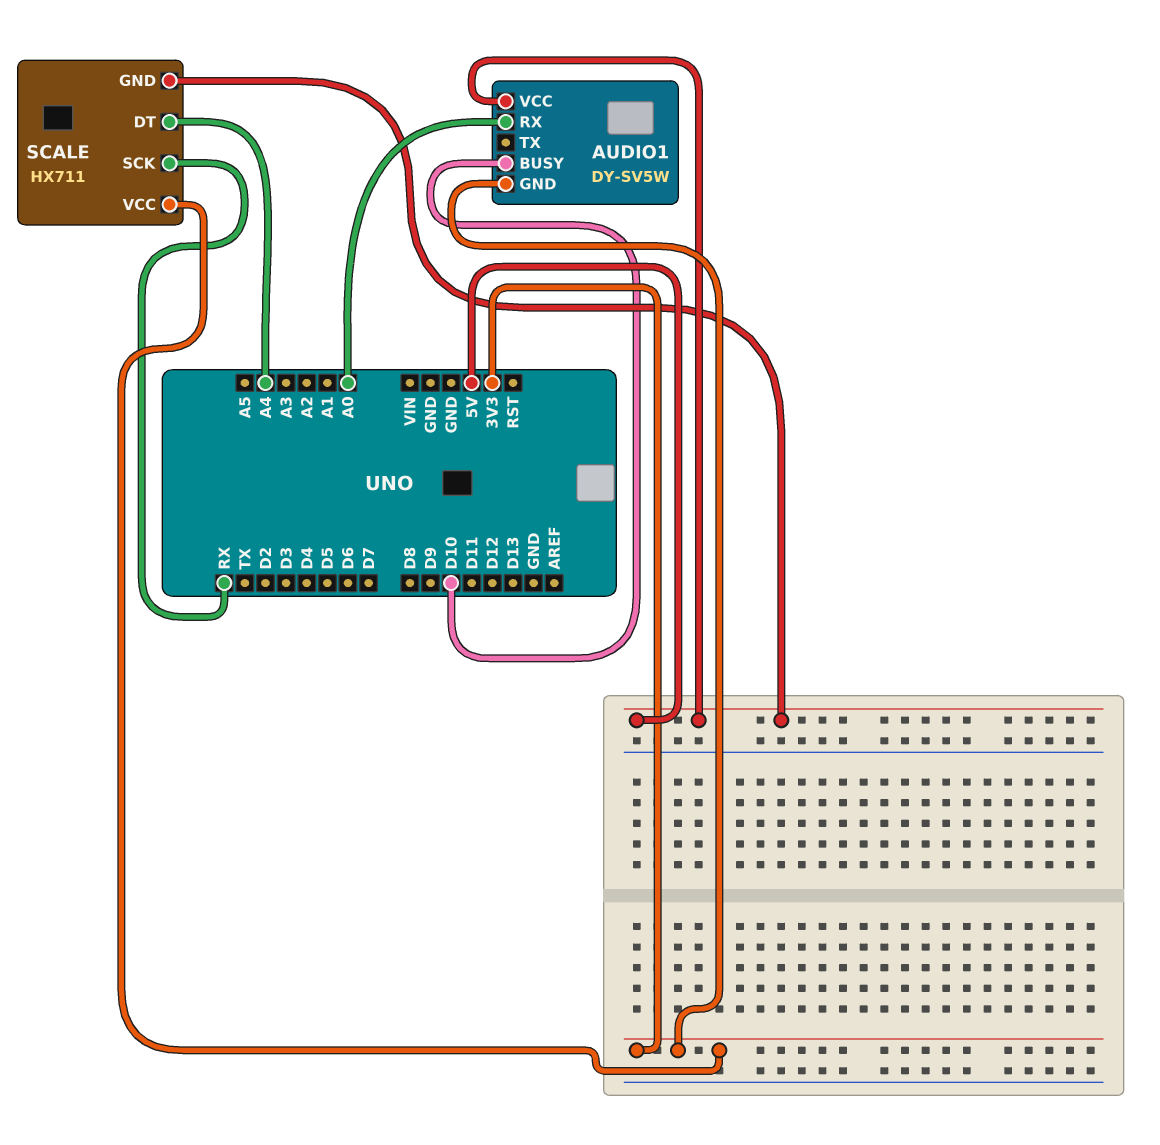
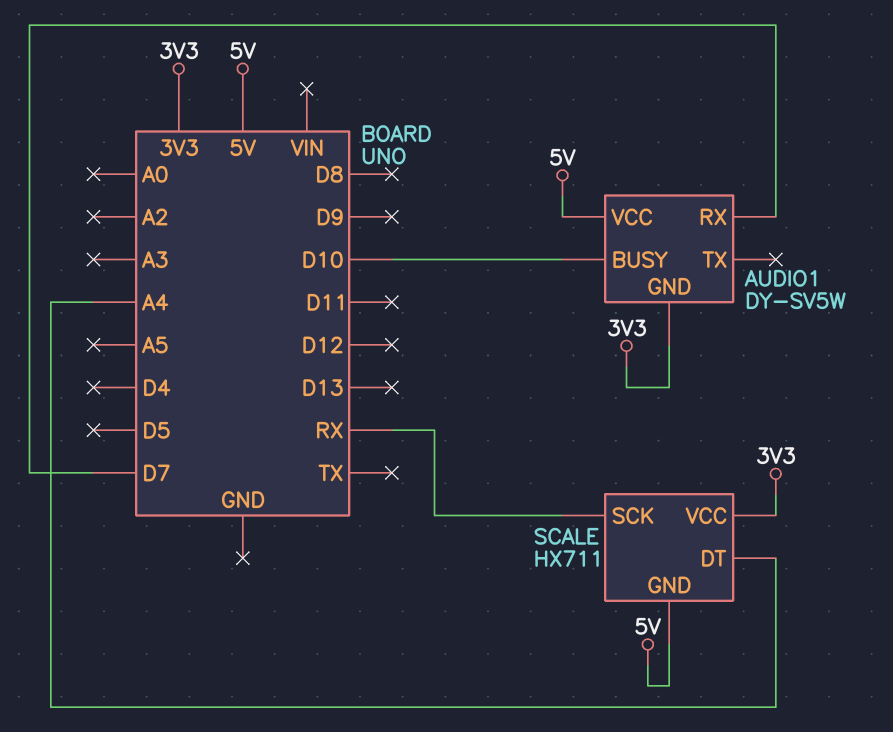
AUDIO1 pin RX: A0 -> D7

